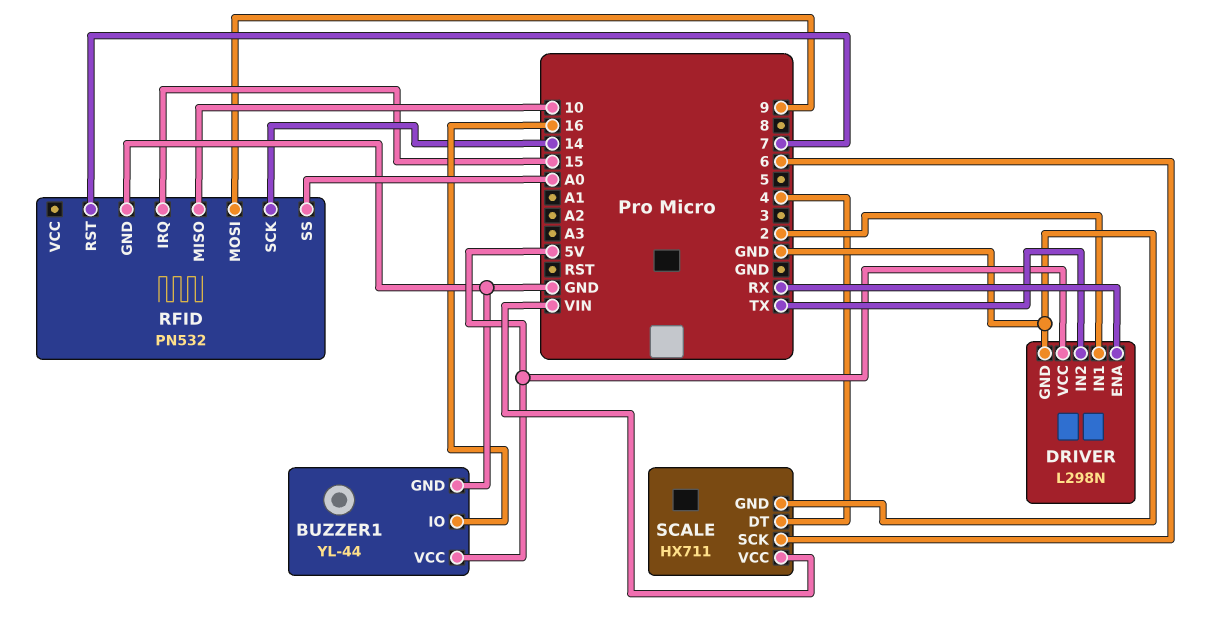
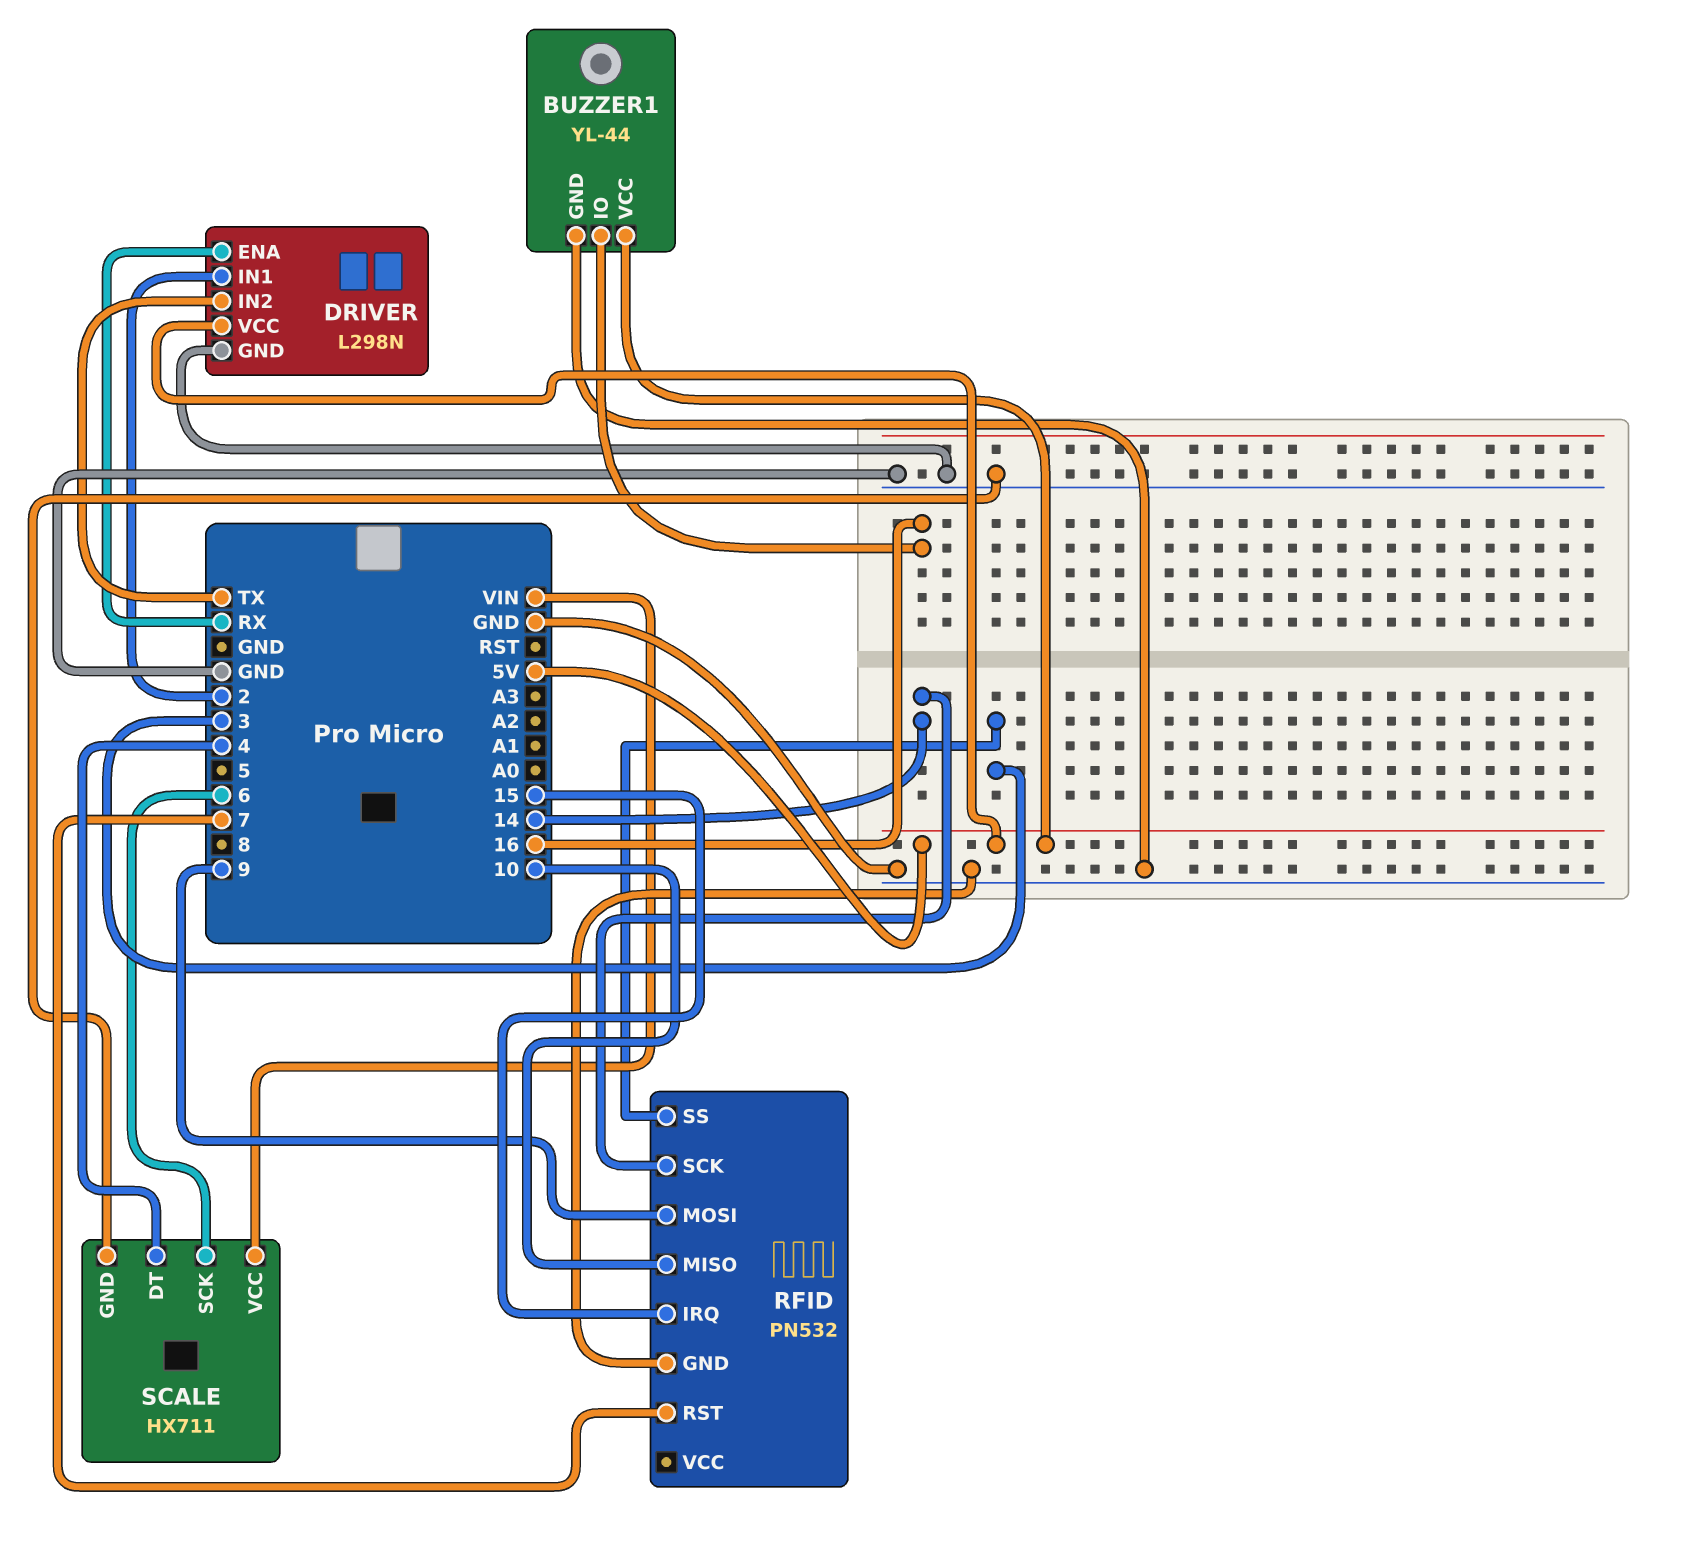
RFID pin SS: A0 -> 3

